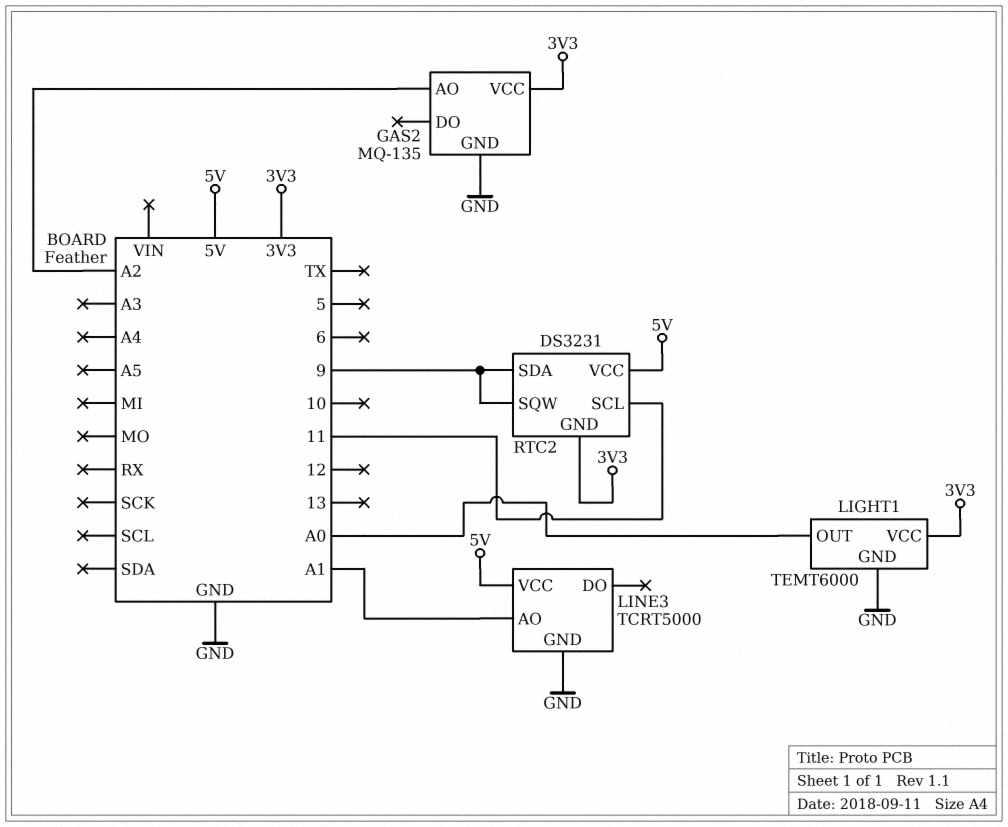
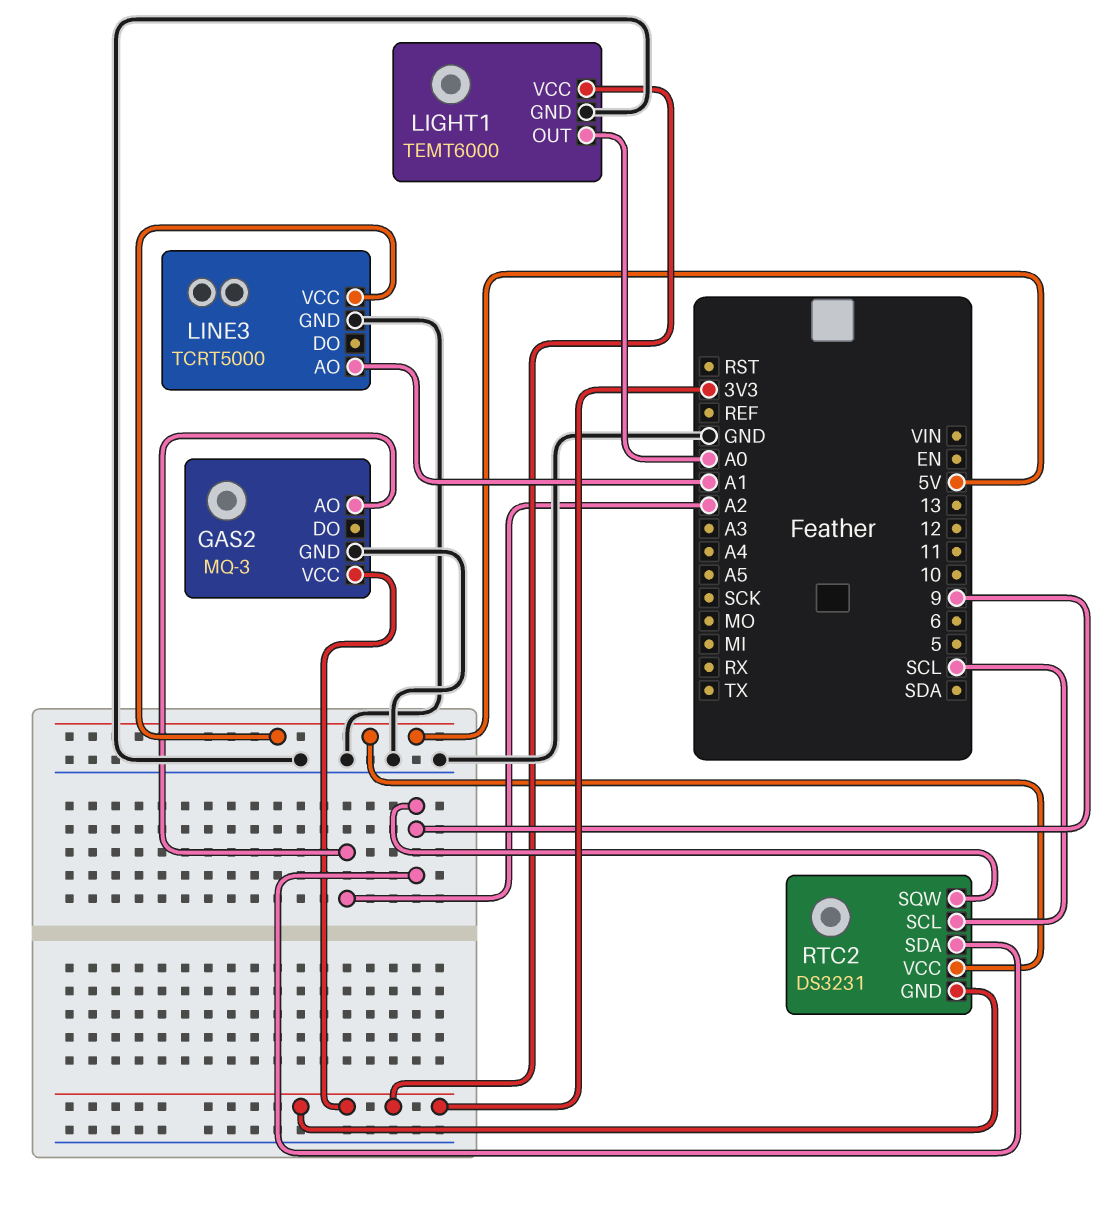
GAS2: MQ-135 -> MQ-3
RTC2 pin SCL: 11 -> SCL

